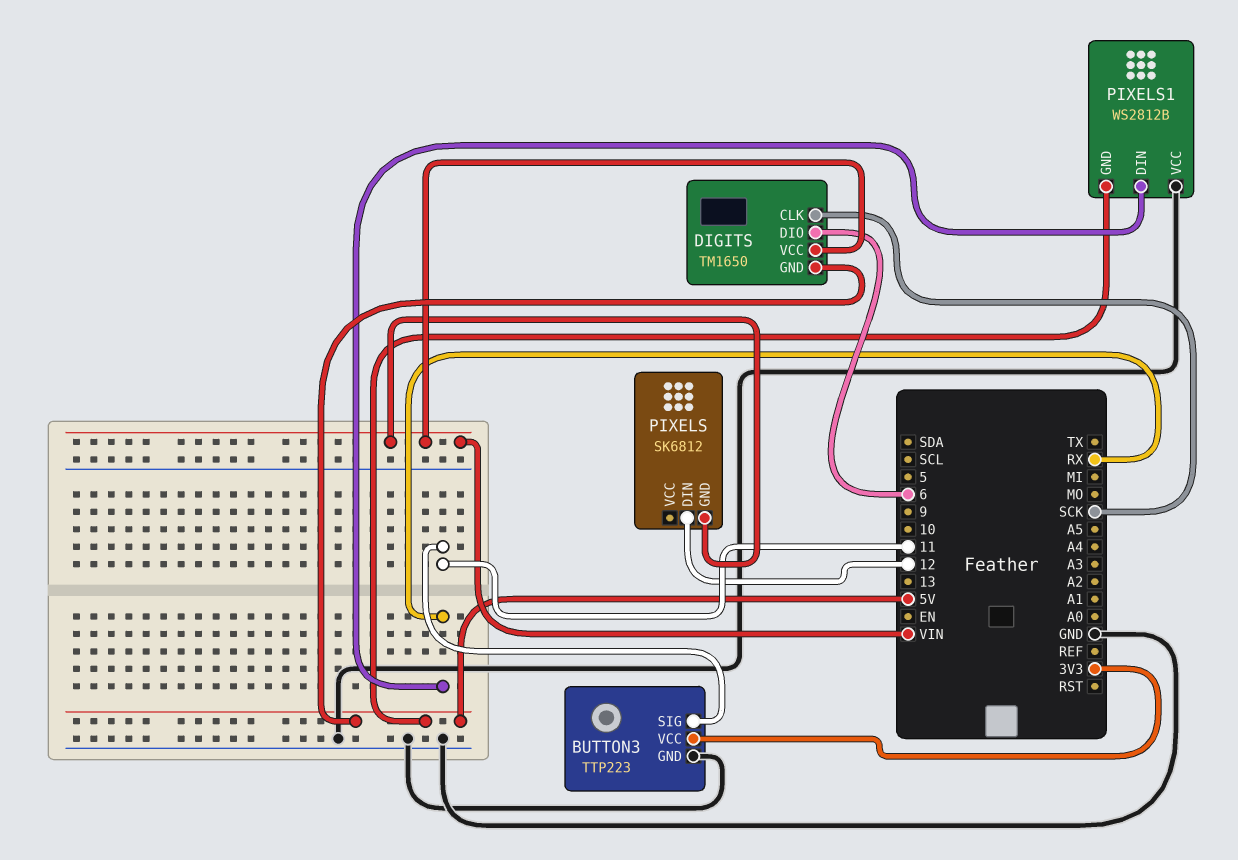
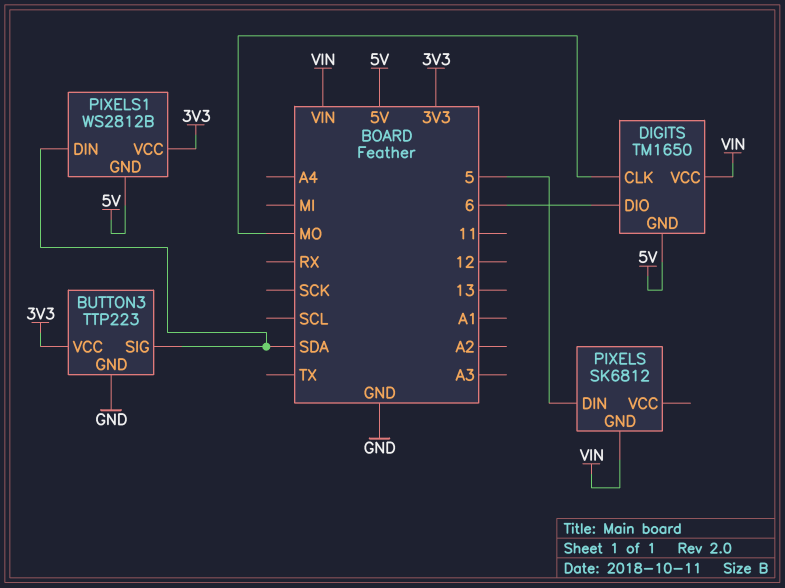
BUTTON3 pin SIG: 11 -> SDA
DIGITS pin CLK: SCK -> MO
PIXELS pin DIN: 12 -> 5
PIXELS1 pin DIN: RX -> SDA
PIXELS1 pin VCC: GND -> 3V3

